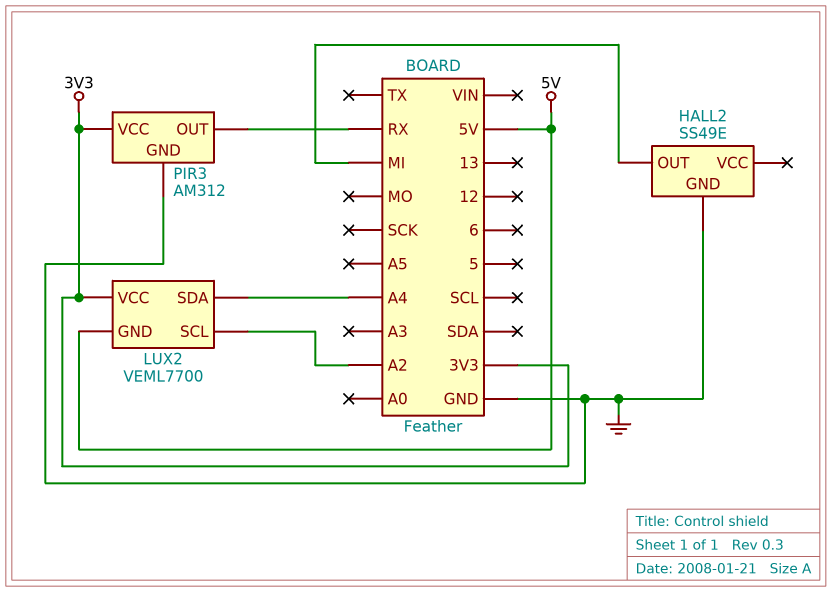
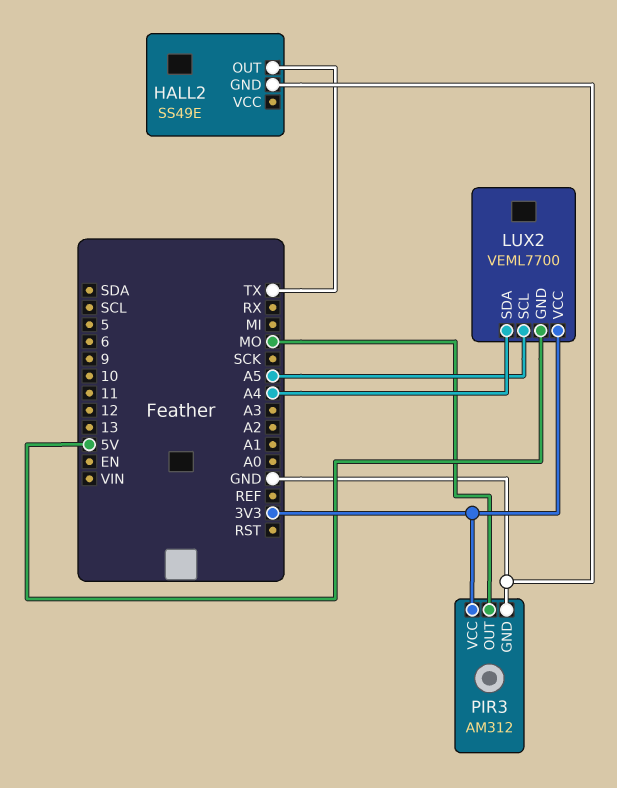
HALL2 pin OUT: MI -> TX
LUX2 pin SCL: A2 -> A5
PIR3 pin OUT: RX -> MO

